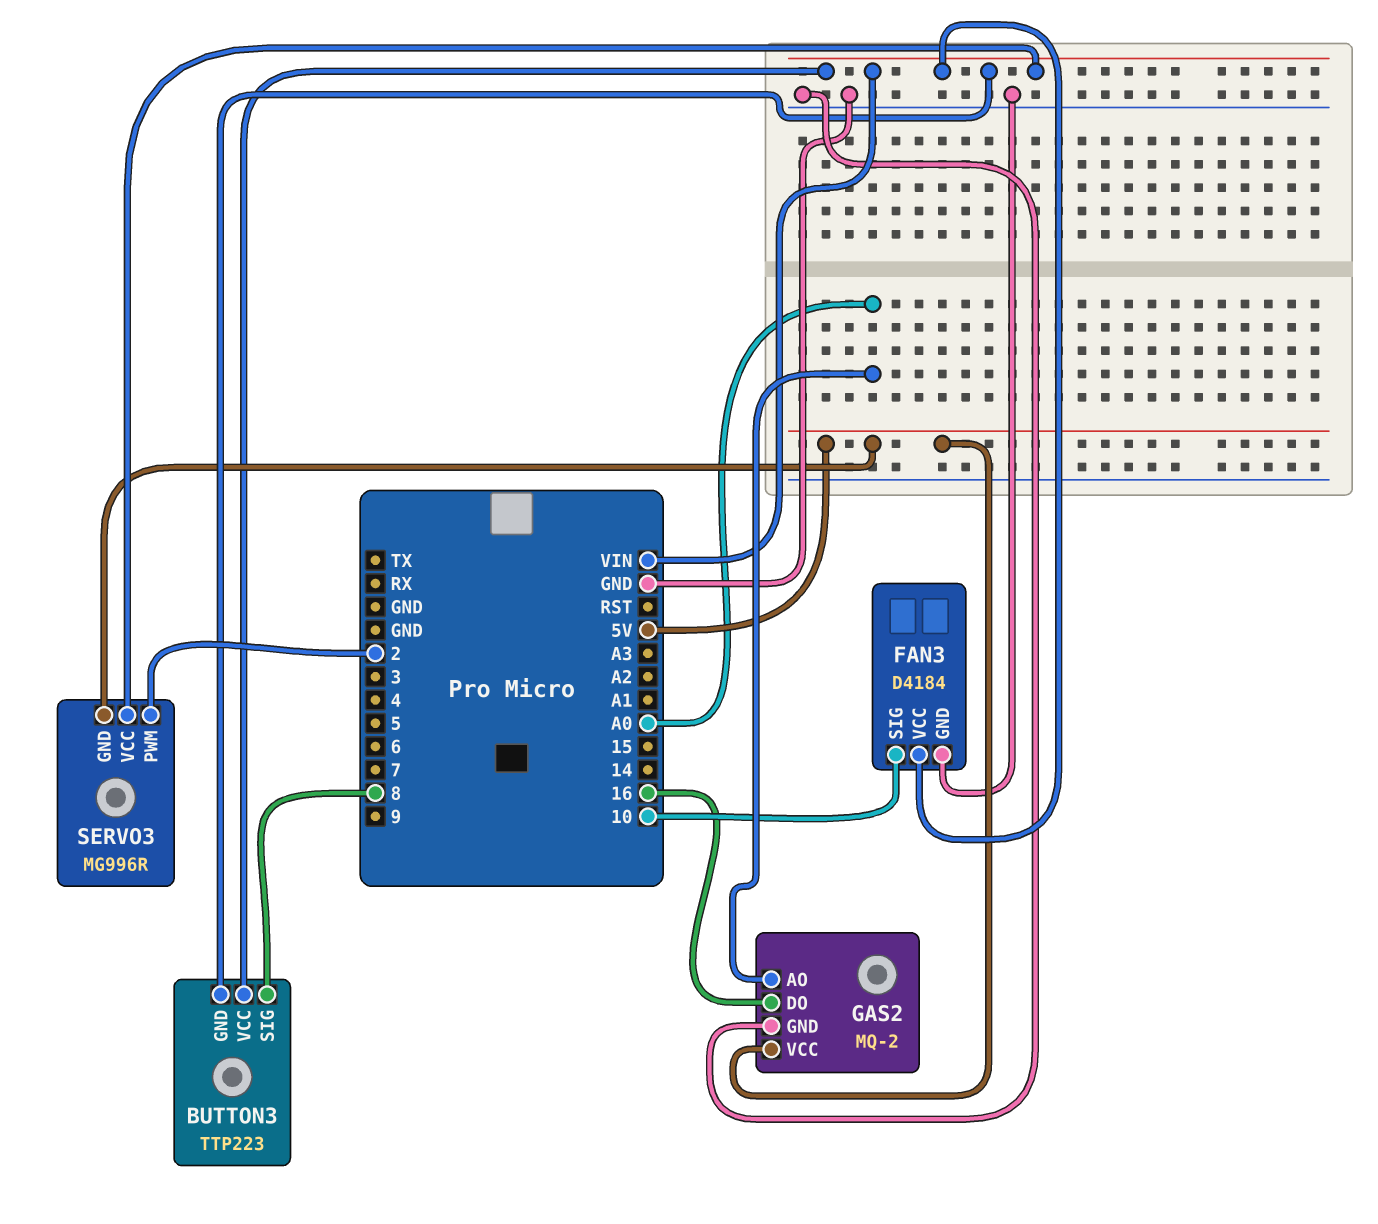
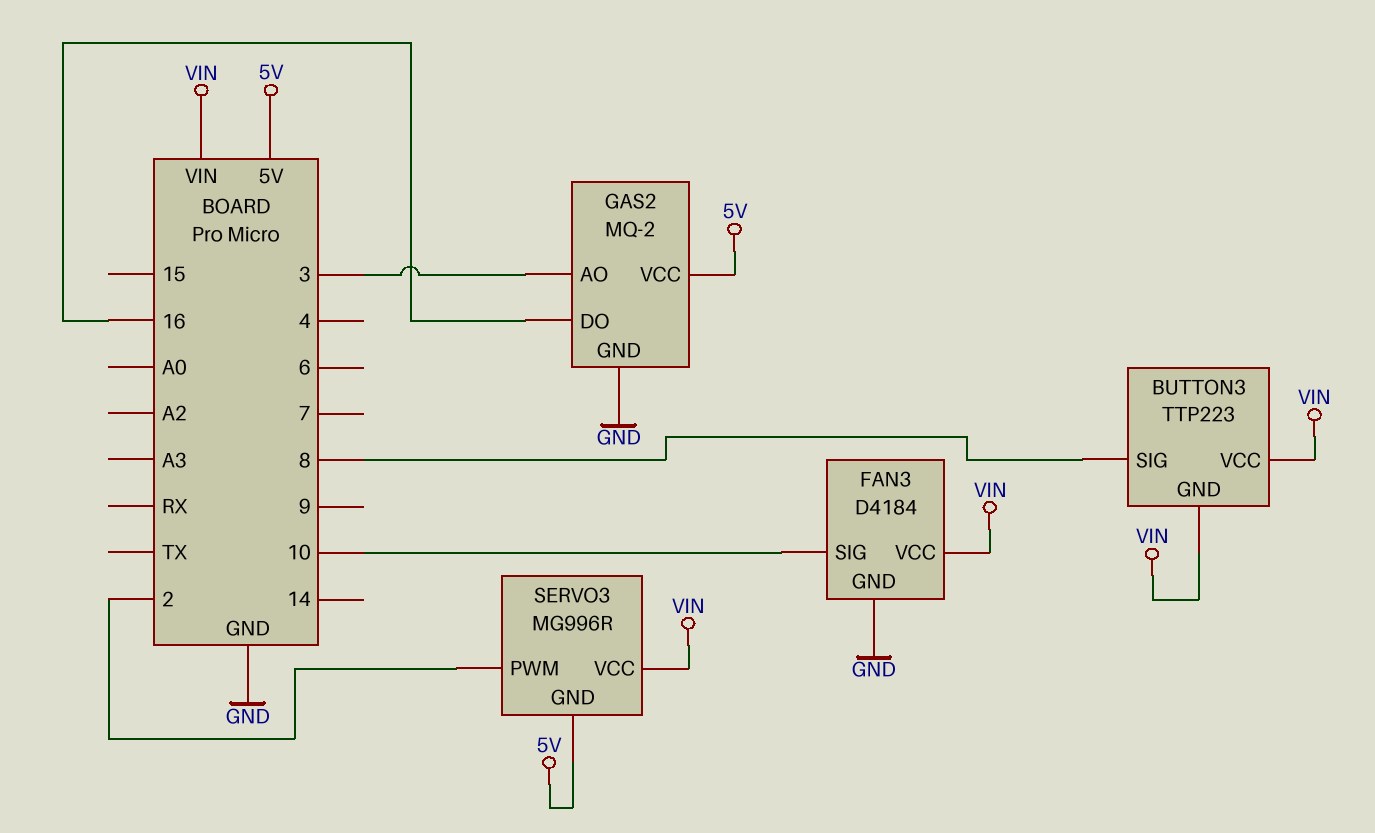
GAS2 pin AO: A0 -> 3

